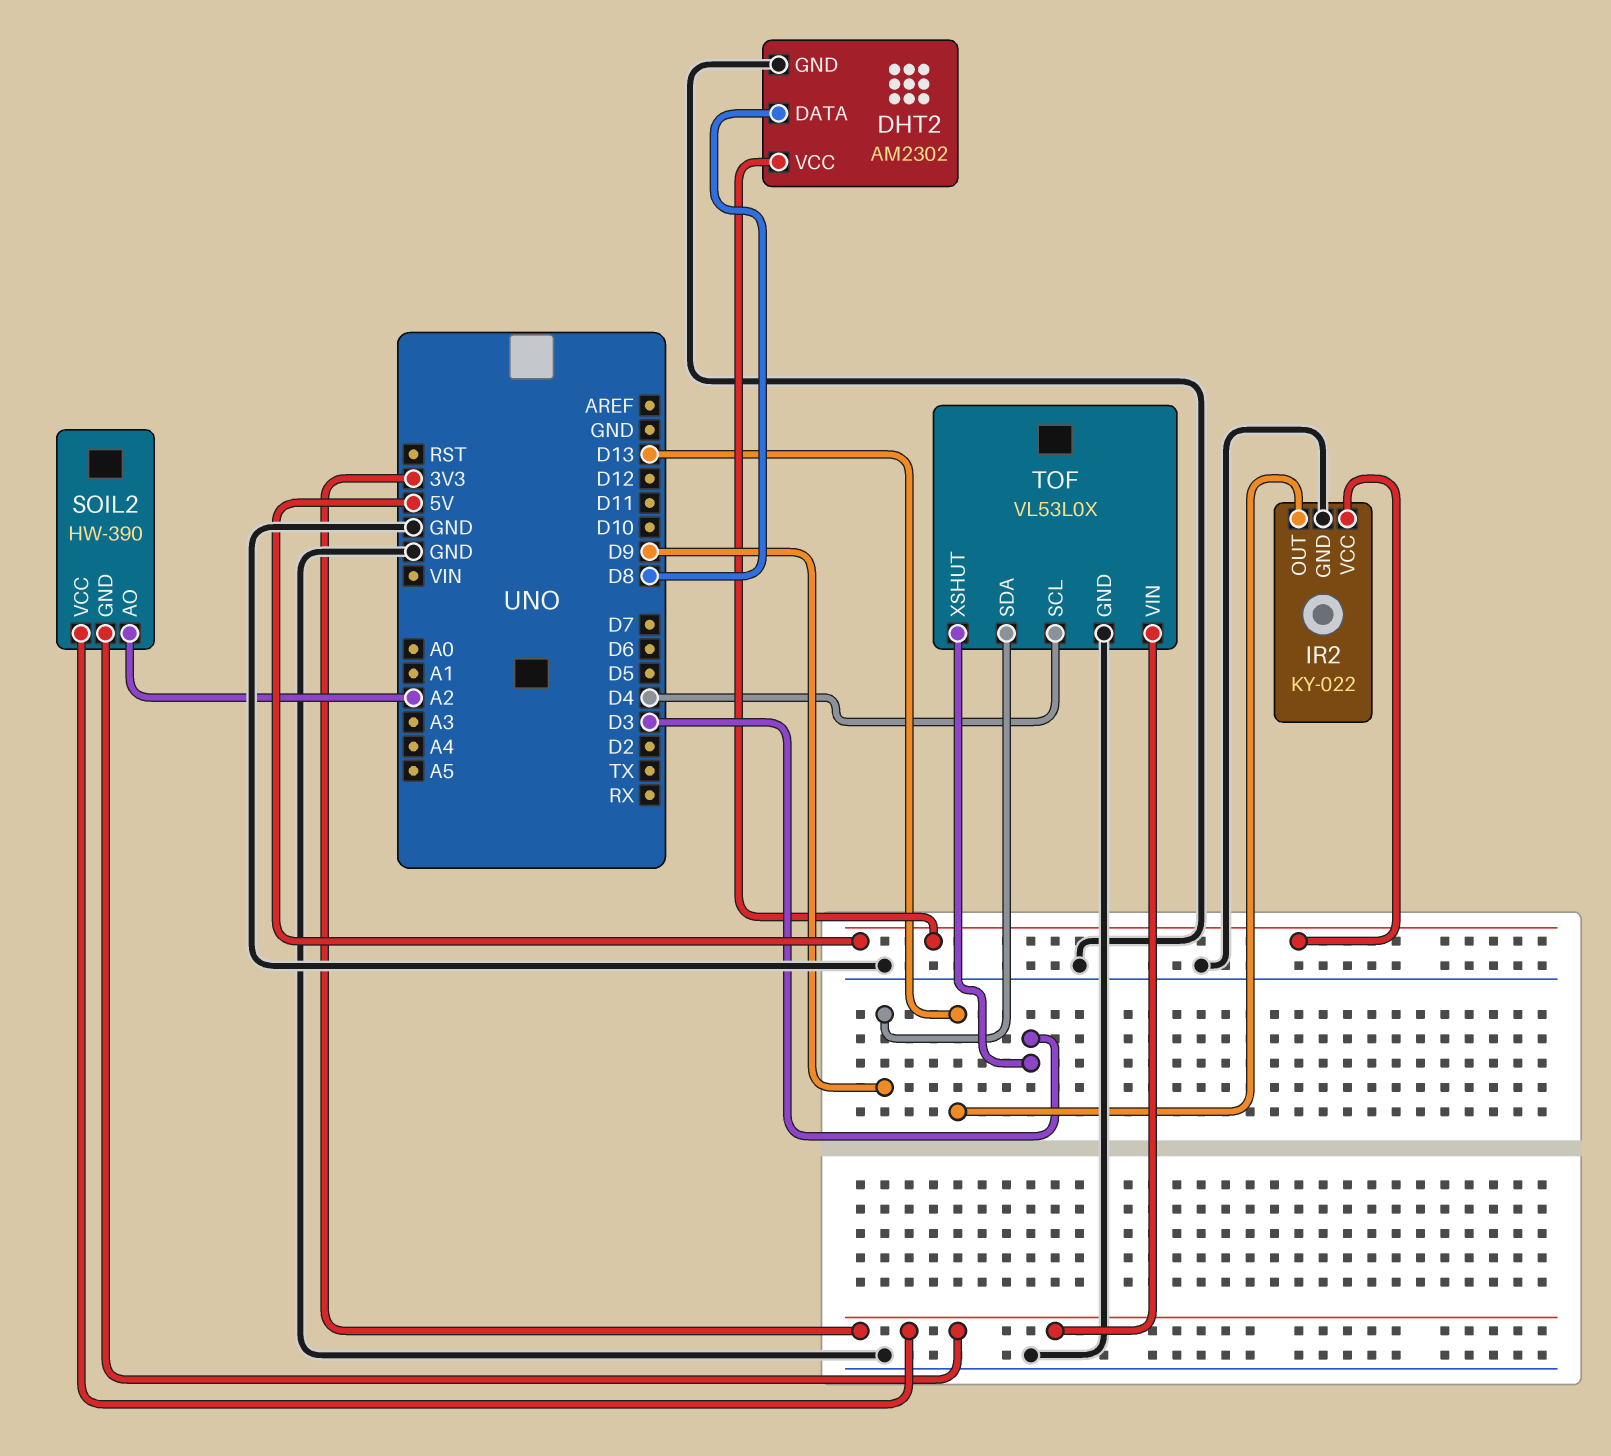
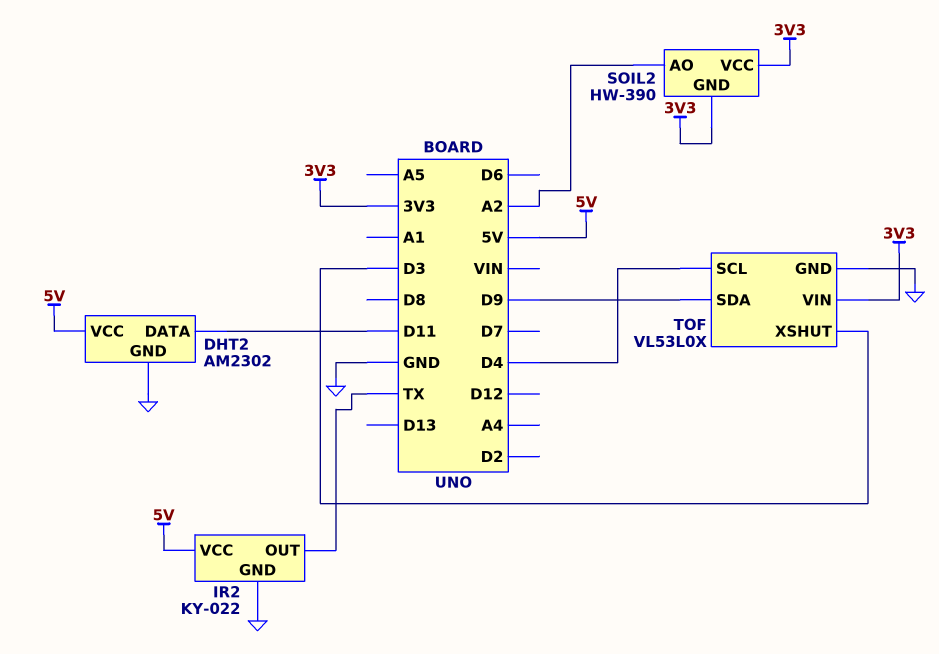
DHT2 pin DATA: D8 -> D11
IR2 pin OUT: D13 -> TX

